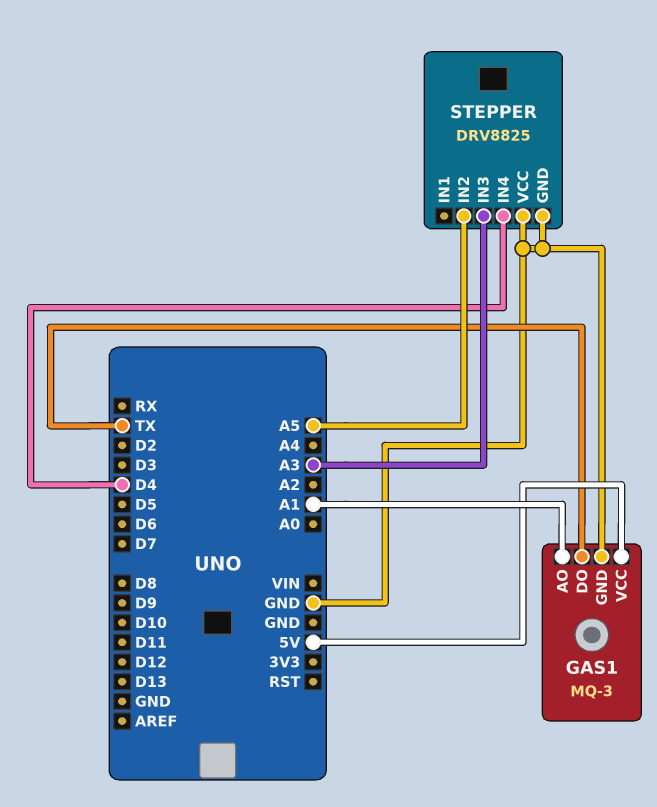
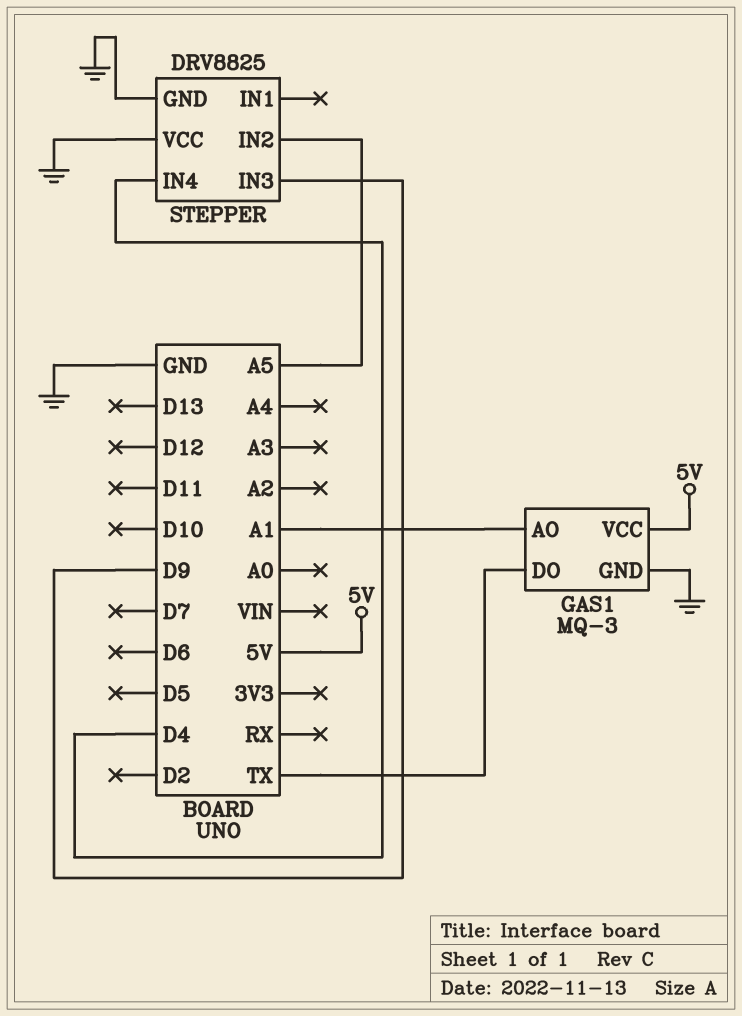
STEPPER pin IN3: A3 -> D9

